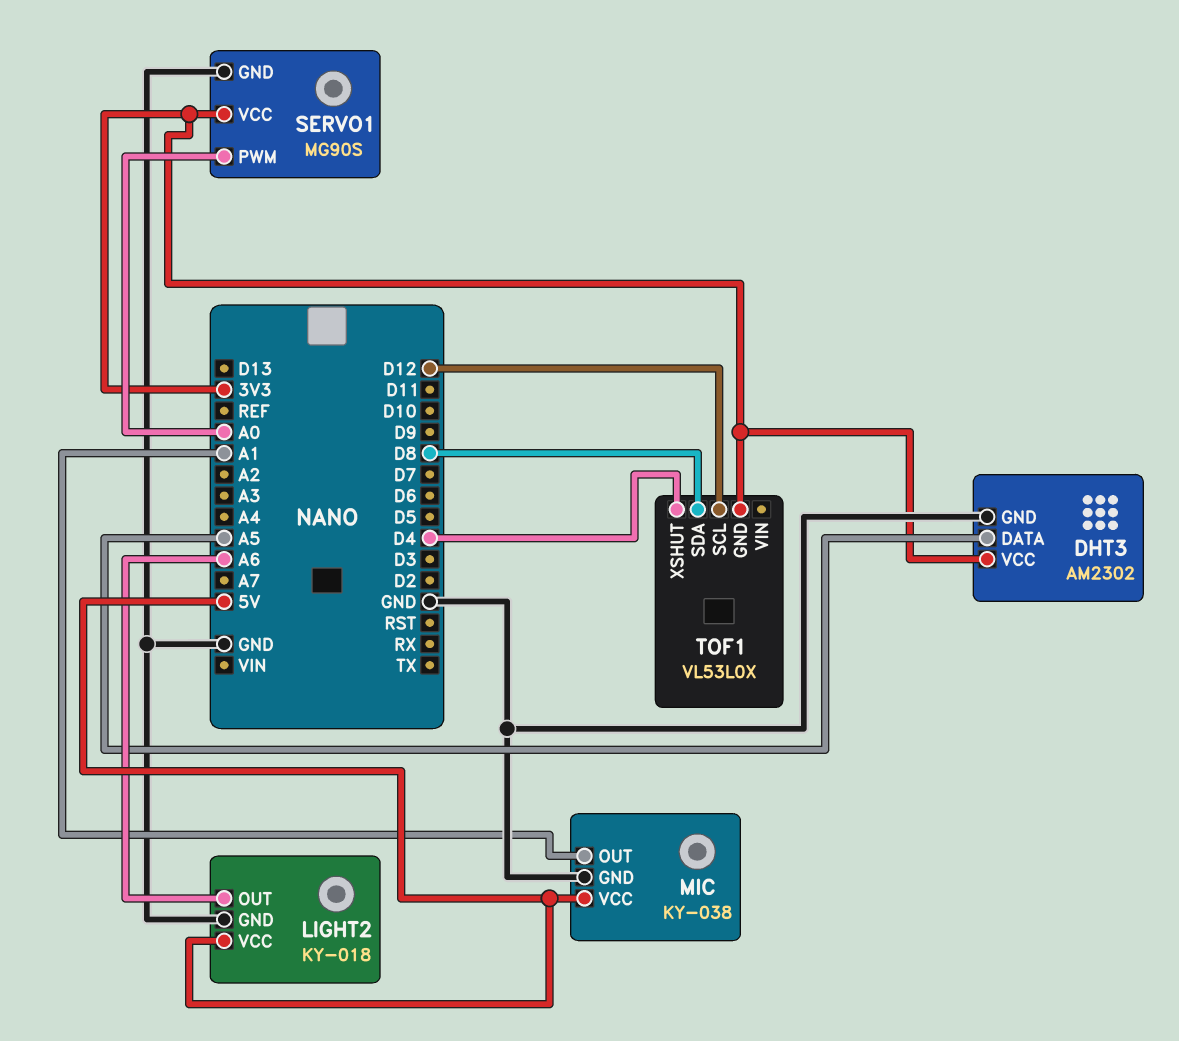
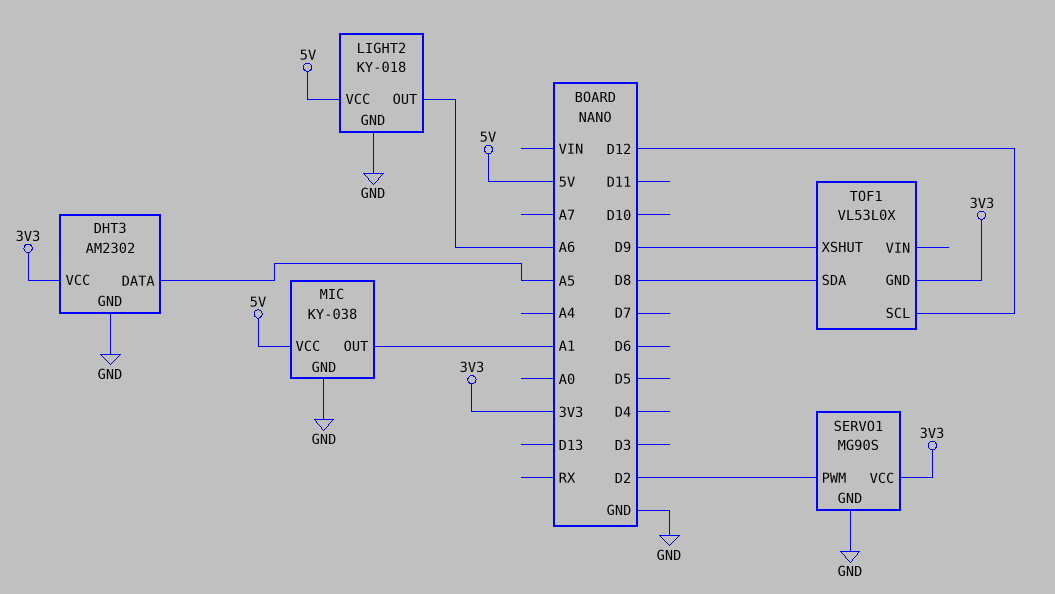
SERVO1 pin PWM: A0 -> D2
TOF1 pin XSHUT: D4 -> D9

